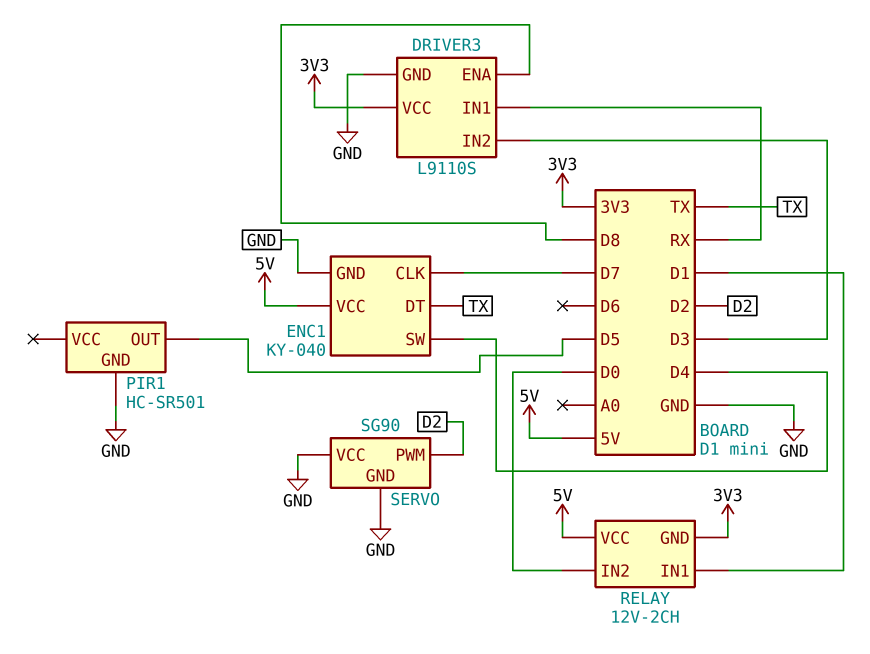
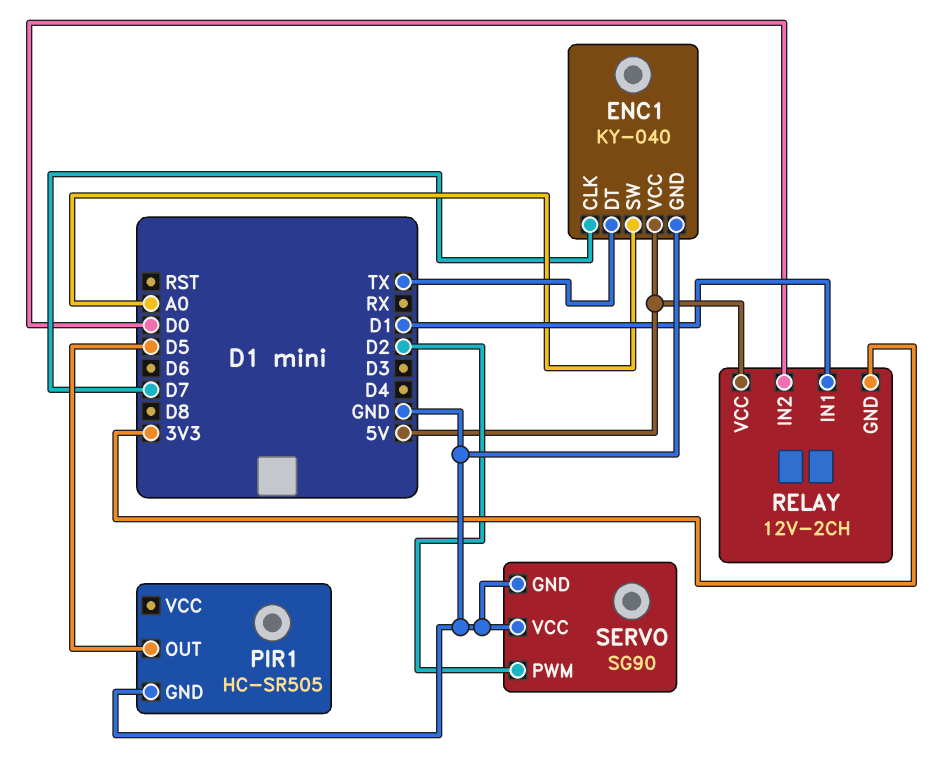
DRIVER3: L9110S -> none
DRIVER3 pin ENA: D8 -> none
DRIVER3 pin GND: GND -> none
DRIVER3 pin IN1: RX -> none
DRIVER3 pin IN2: D3 -> none
DRIVER3 pin VCC: 3V3 -> none
ENC1 pin SW: D4 -> A0
PIR1: HC-SR501 -> HC-SR505

